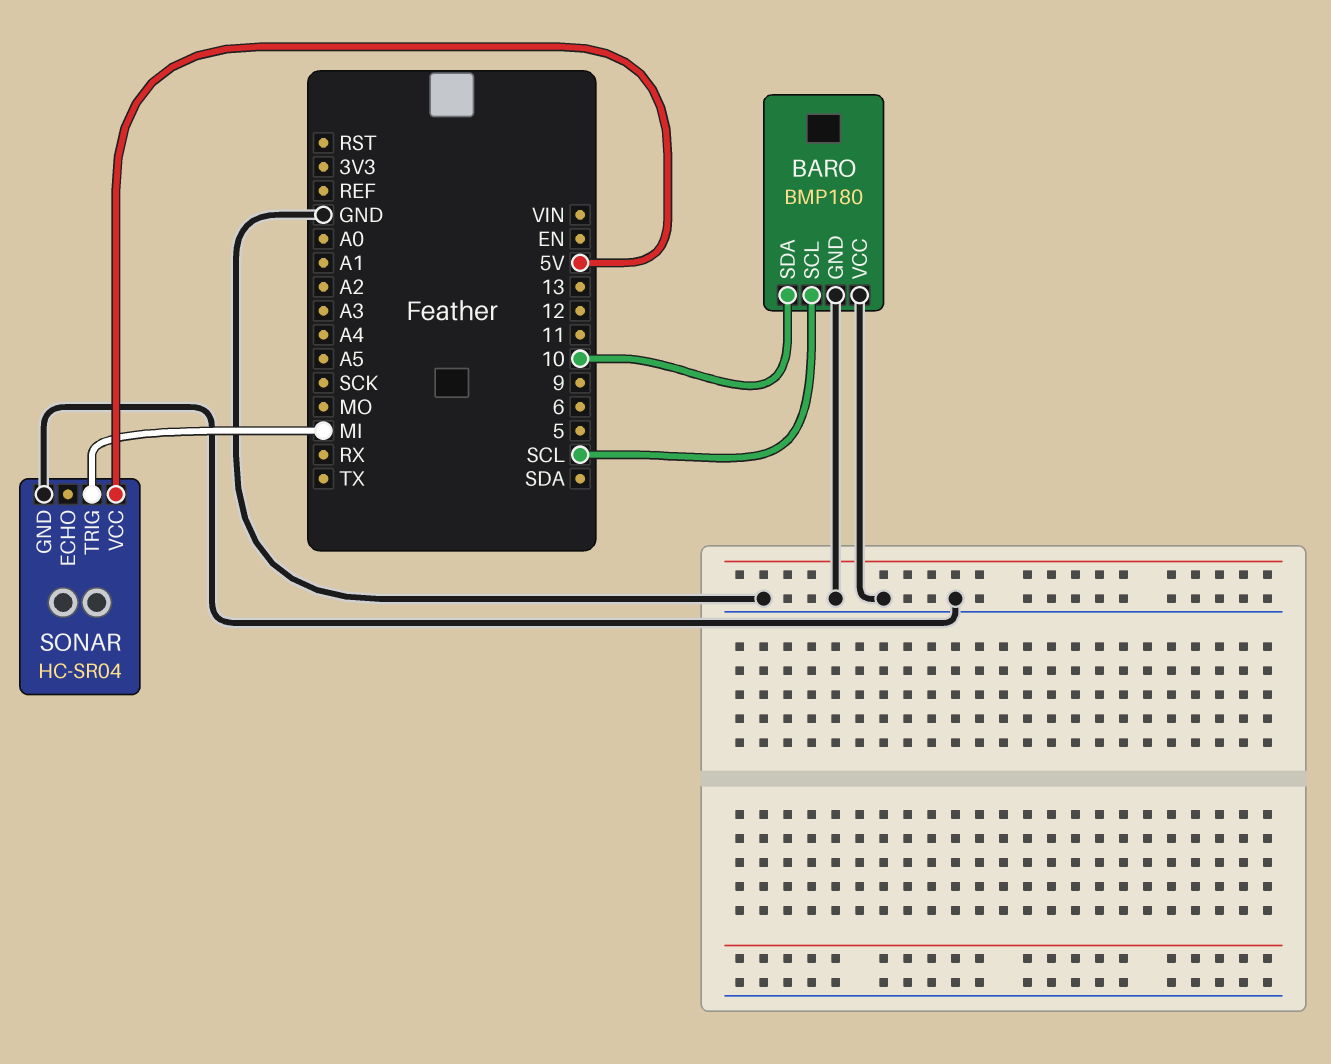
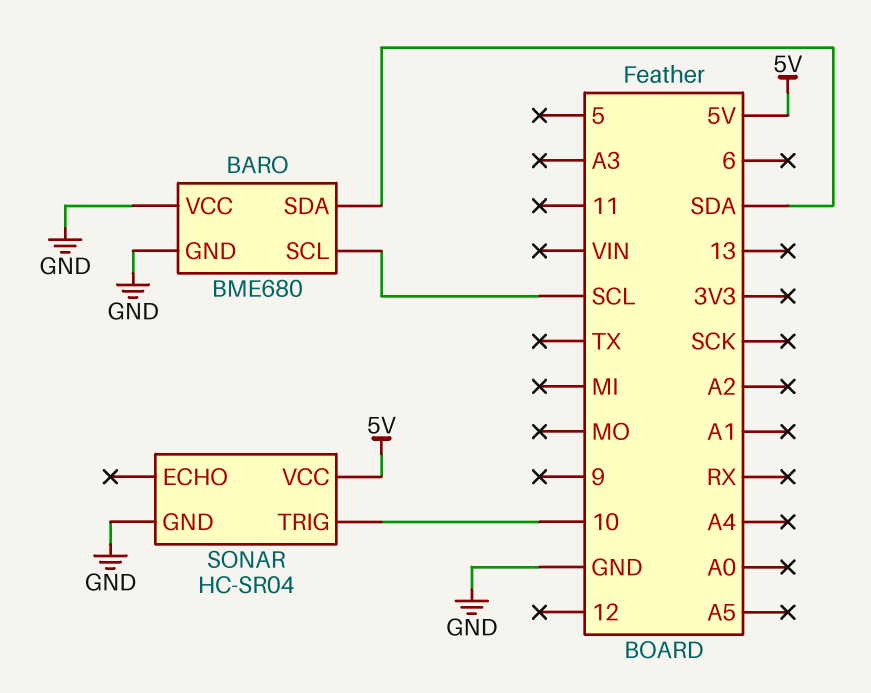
BARO: BMP180 -> BME680
BARO pin SDA: 10 -> SDA
SONAR pin TRIG: MI -> 10

